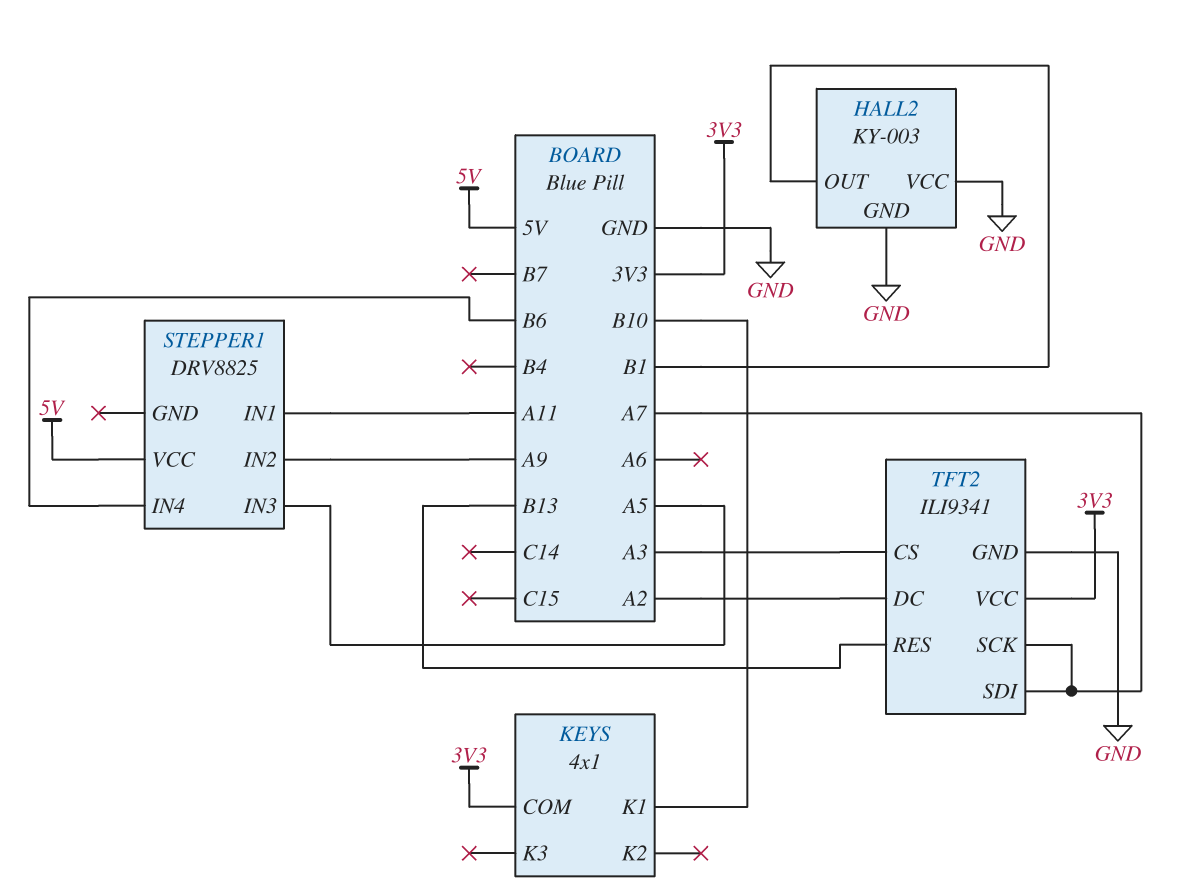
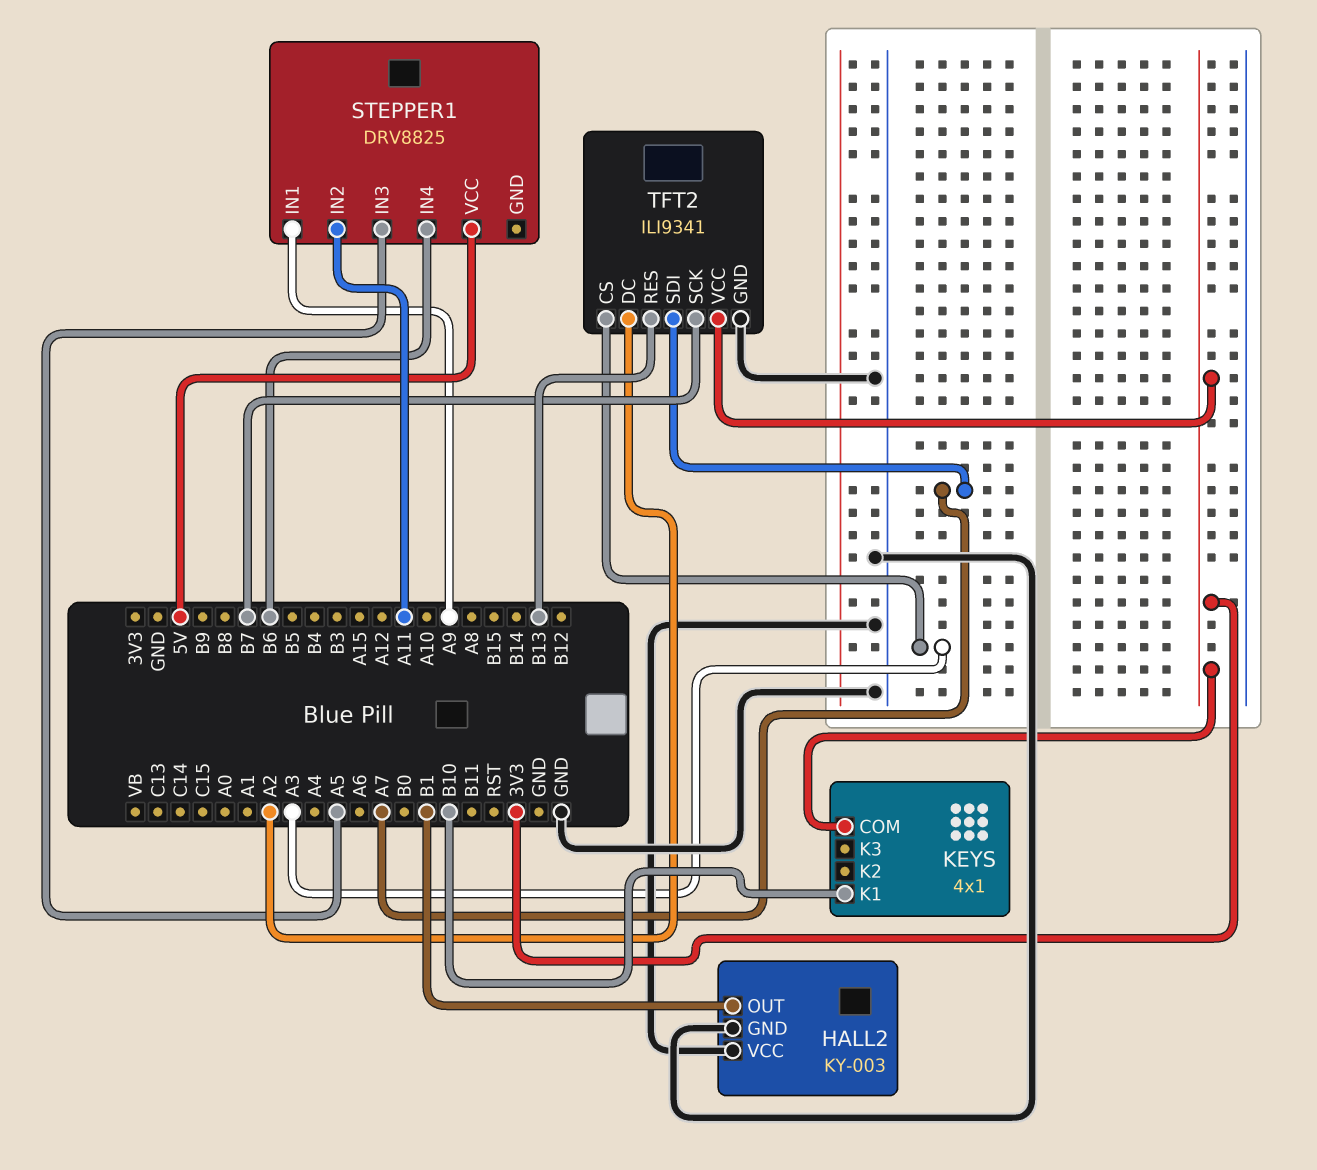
STEPPER1 pin IN1: A11 -> A9
STEPPER1 pin IN2: A9 -> A11
TFT2 pin SCK: A7 -> B7

